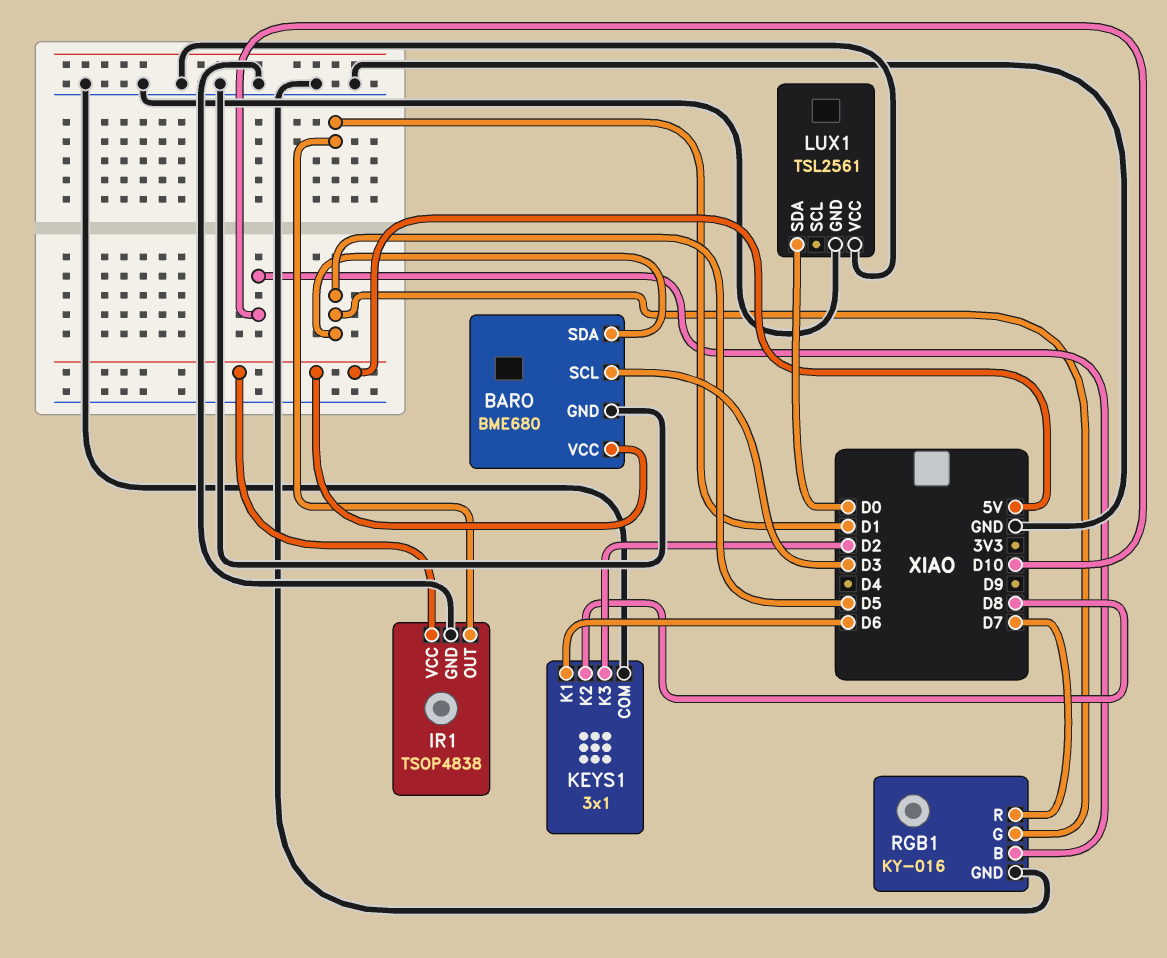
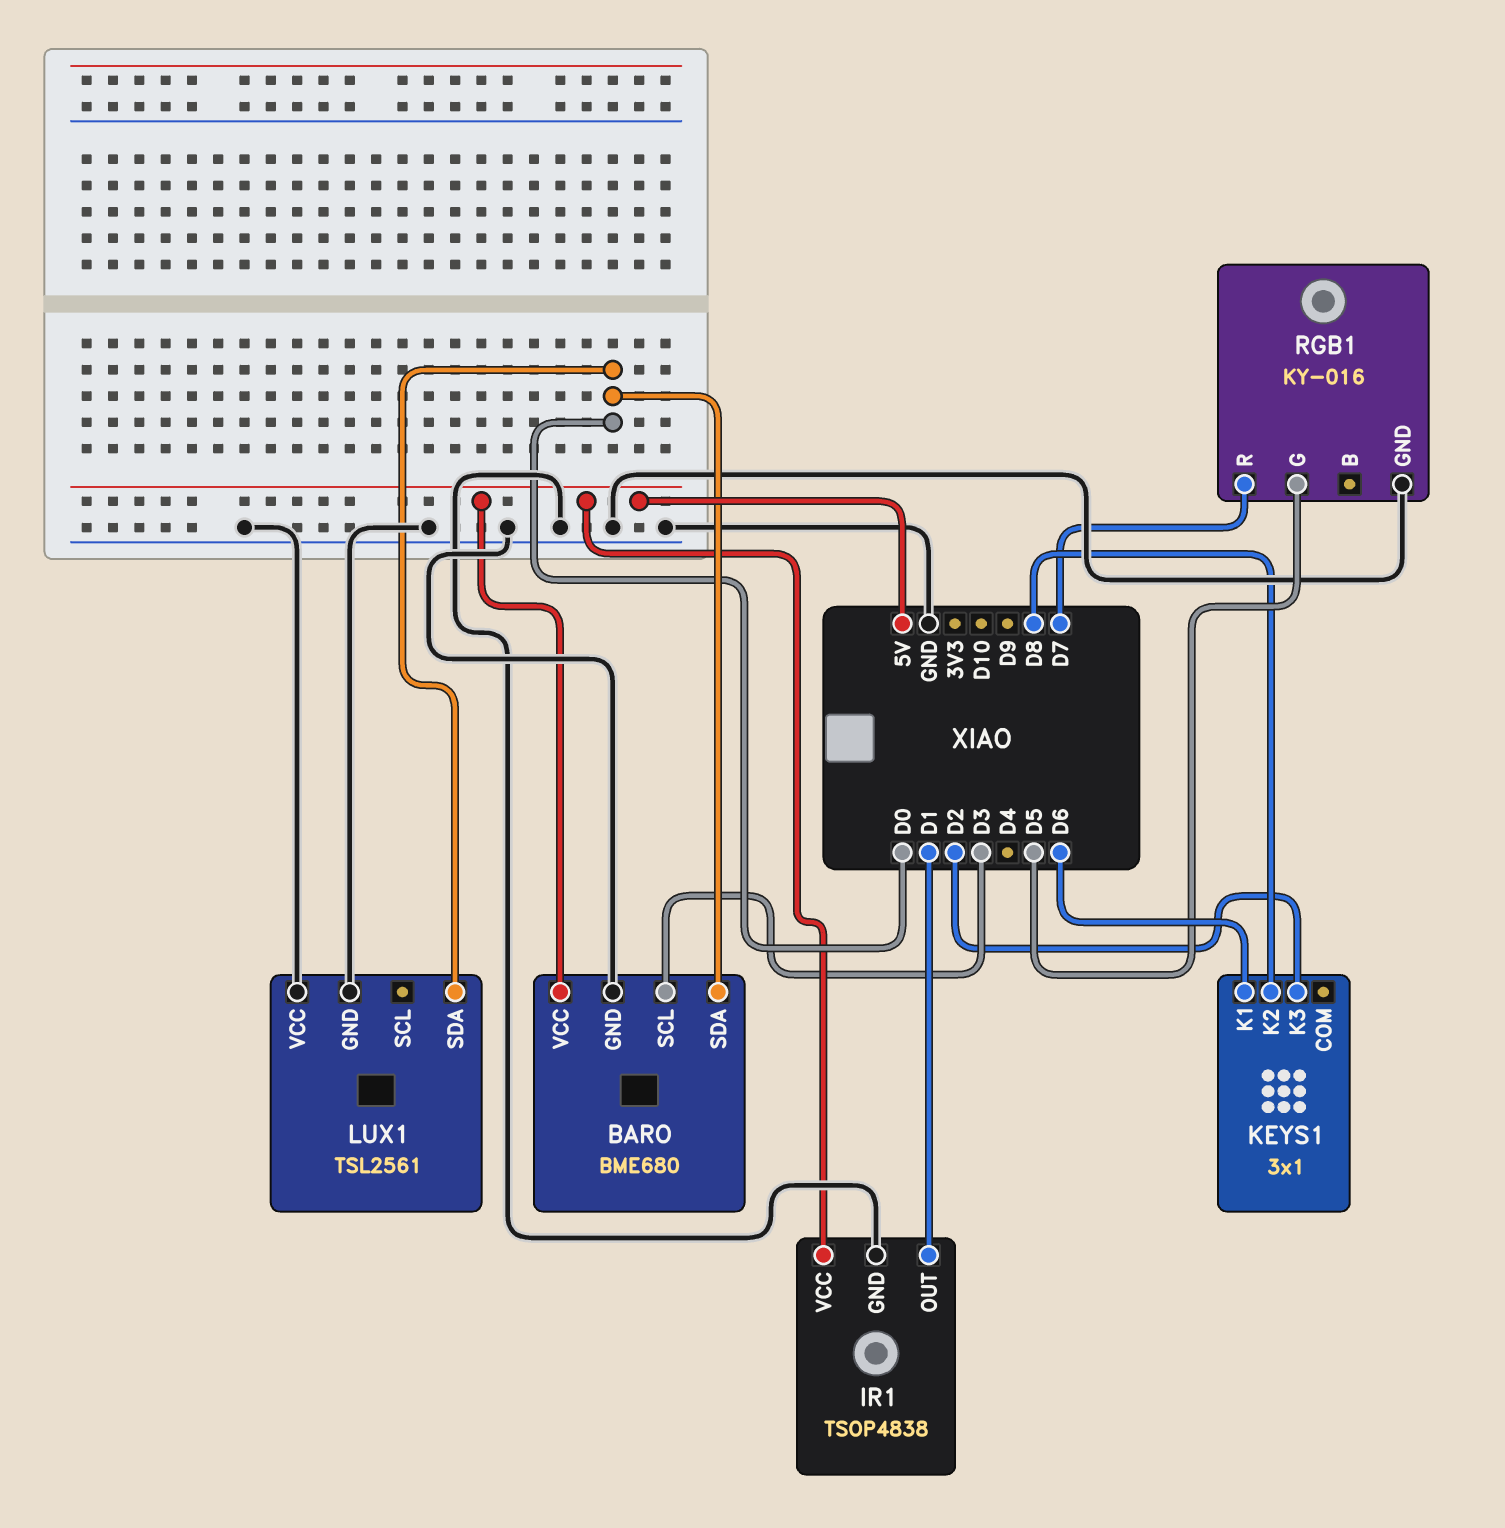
BARO pin SDA: D5 -> D0
KEYS1 pin COM: GND -> none
RGB1 pin B: D10 -> none

